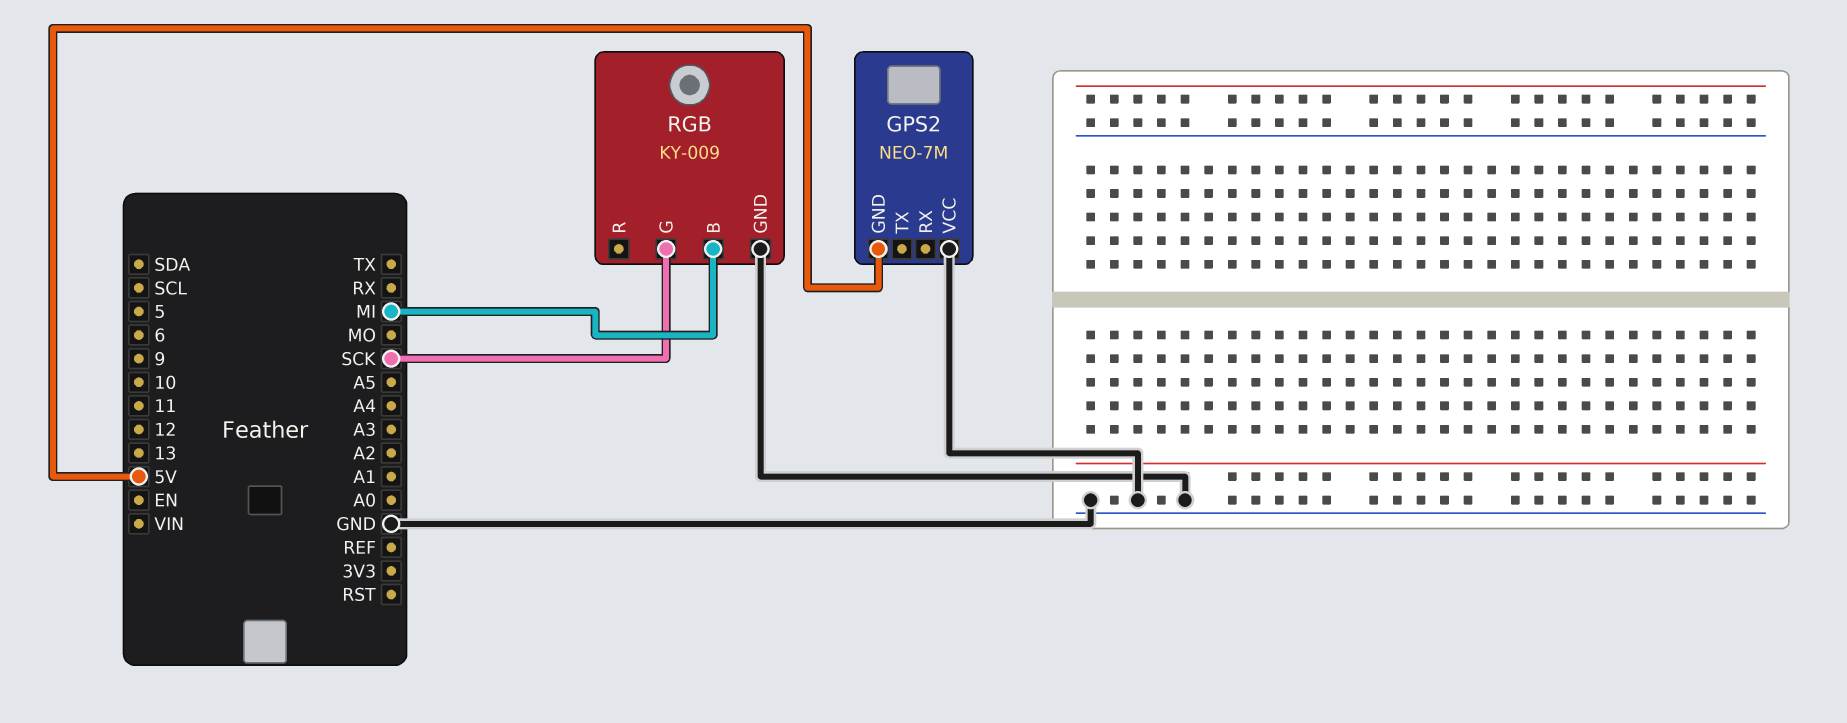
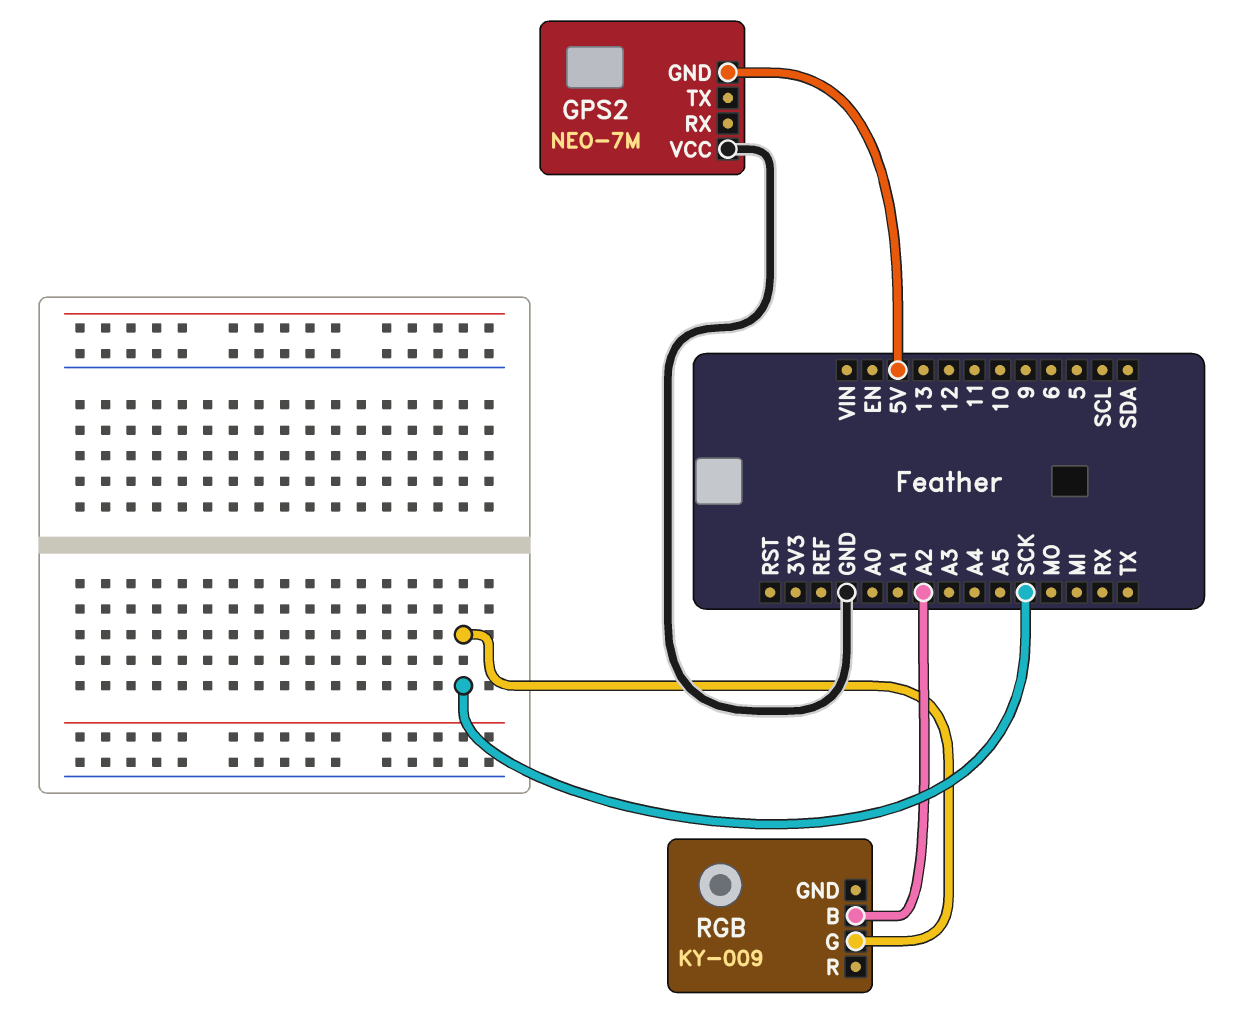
RGB pin B: MI -> A2
RGB pin GND: GND -> none

